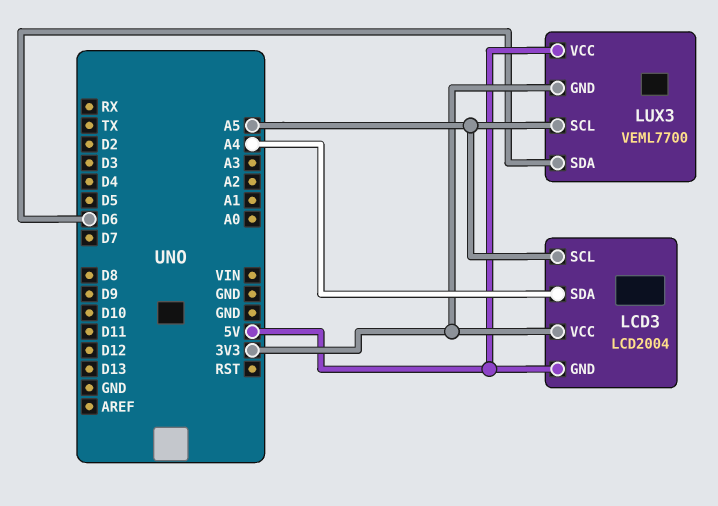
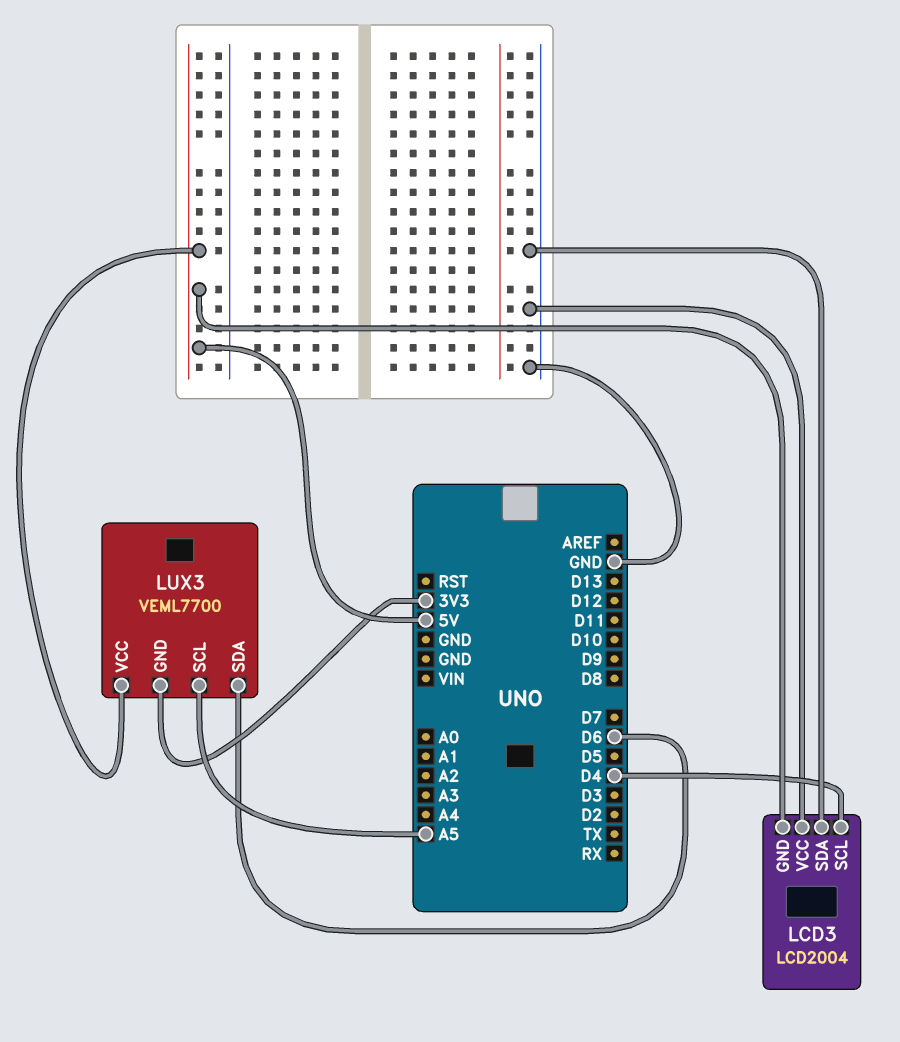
LCD3 pin SCL: A5 -> D4
LCD3 pin SDA: A4 -> GND
LCD3 pin VCC: 3V3 -> GND

